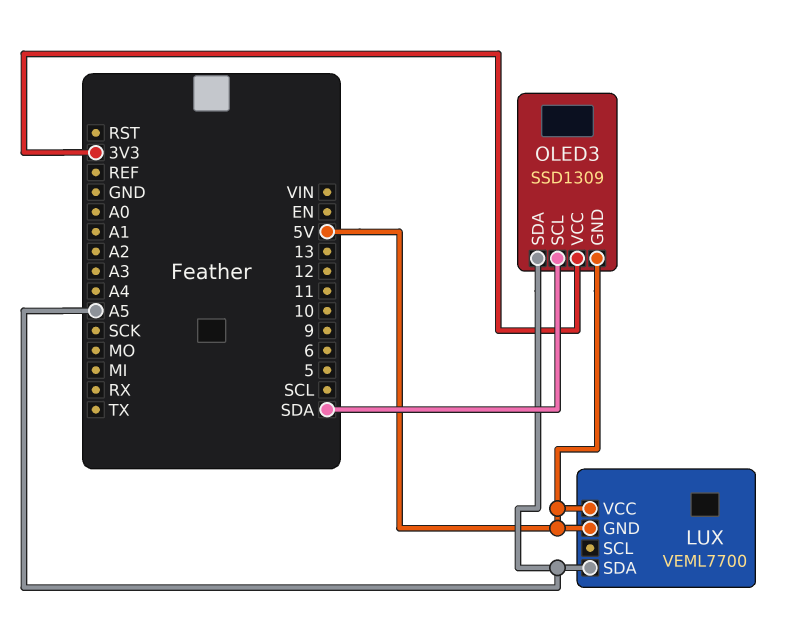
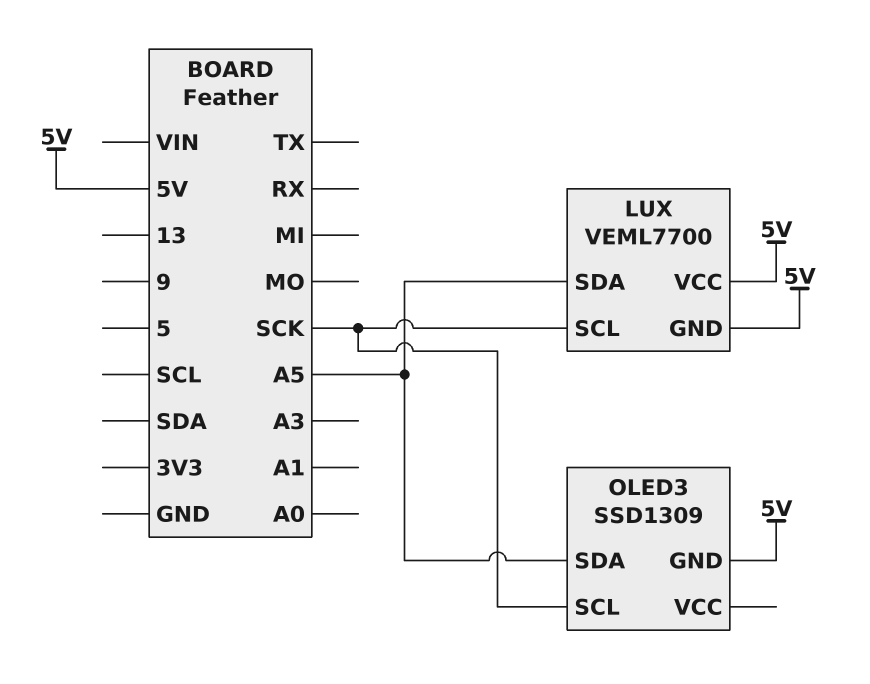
LUX pin SCL: none -> SCK
OLED3 pin SCL: SDA -> SCK
OLED3 pin VCC: 3V3 -> none

